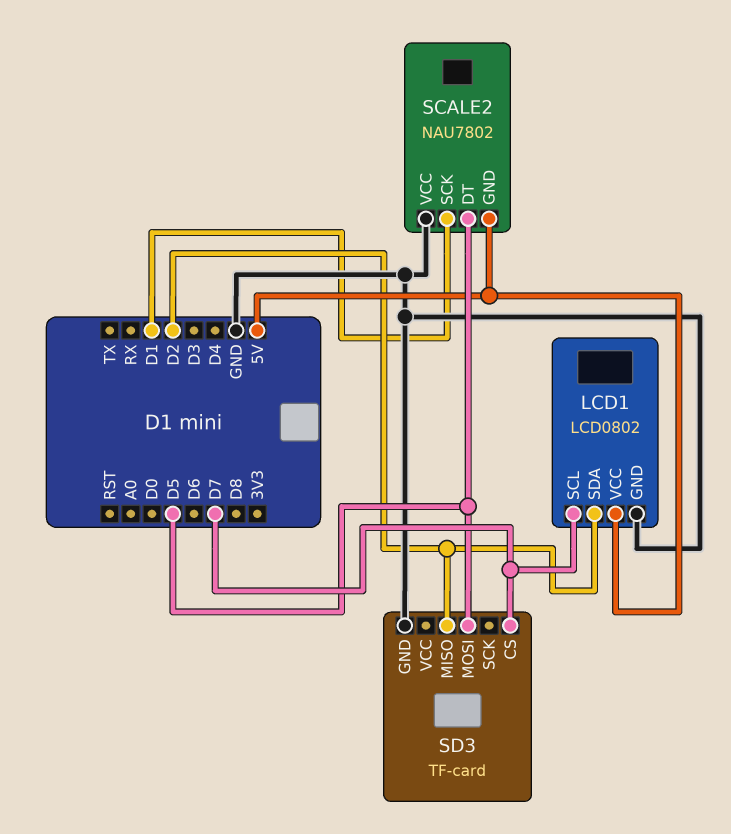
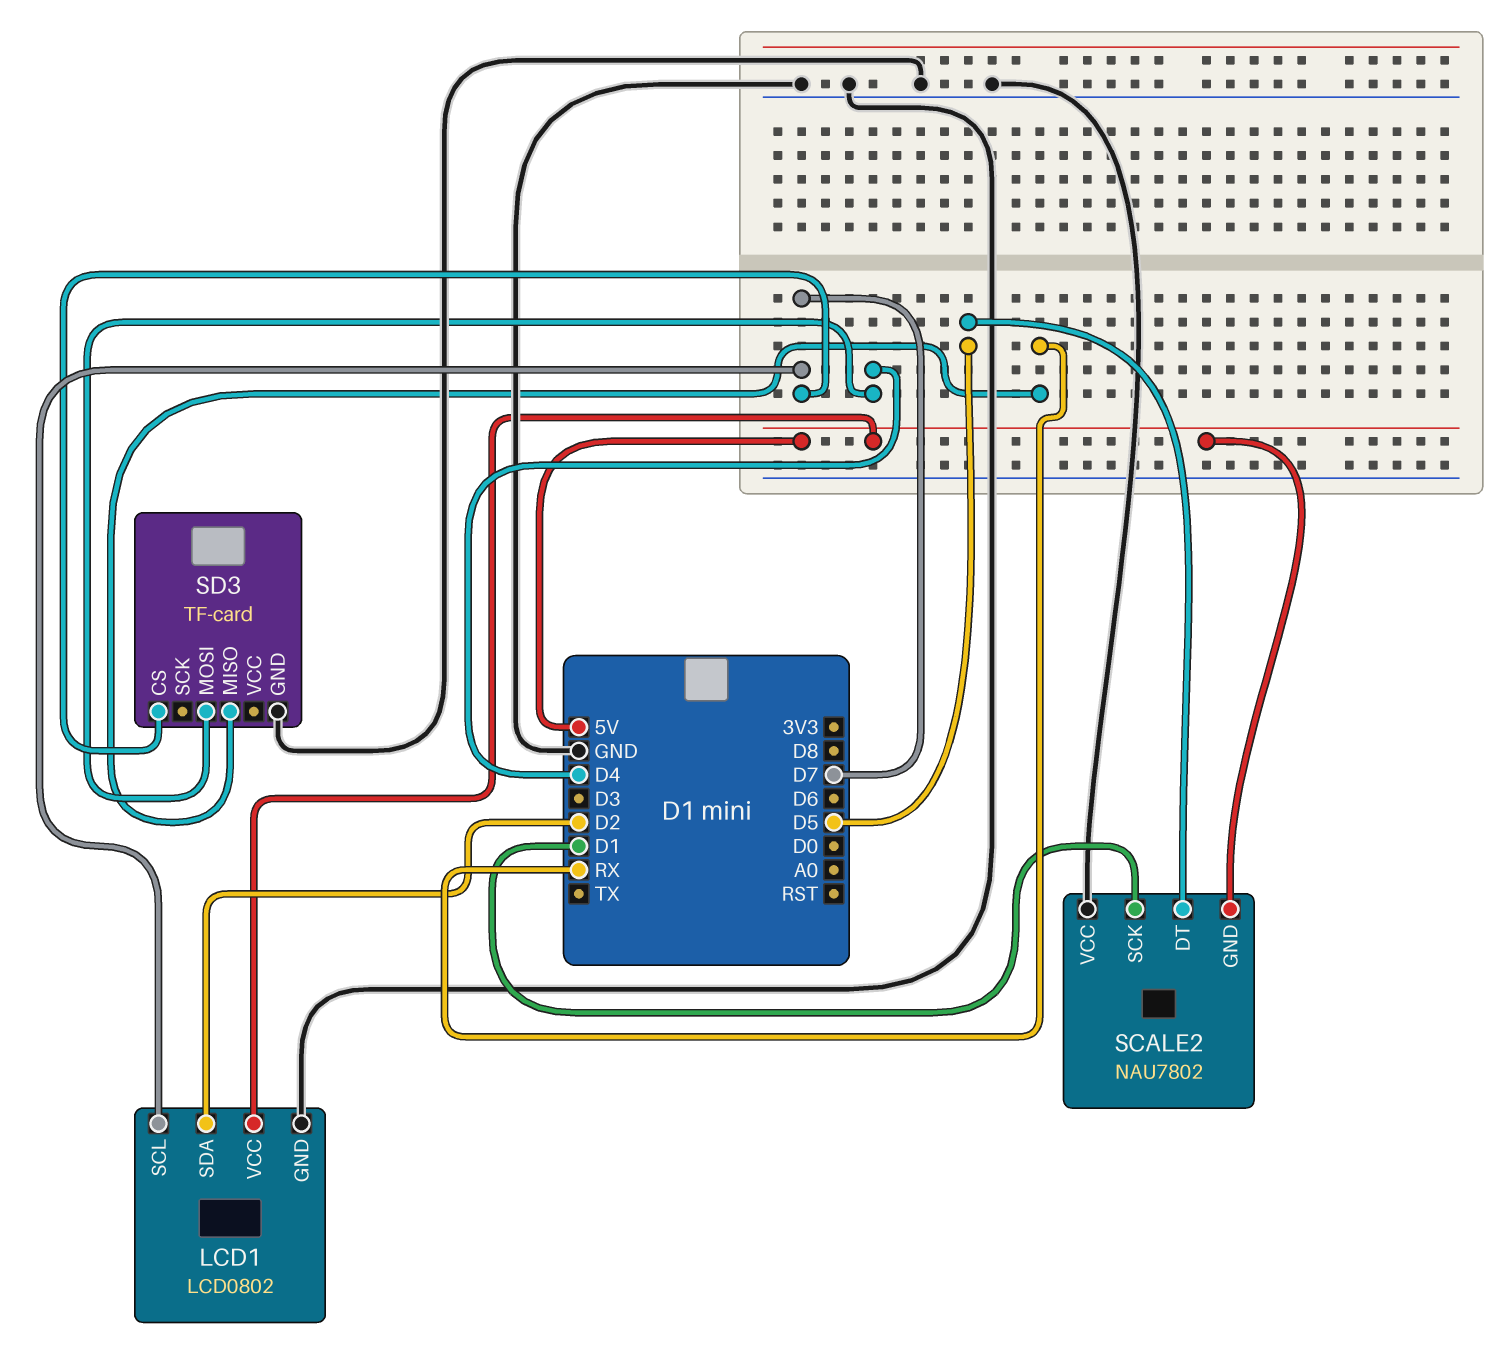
SD3 pin MISO: D2 -> RX
SD3 pin MOSI: D5 -> D4

